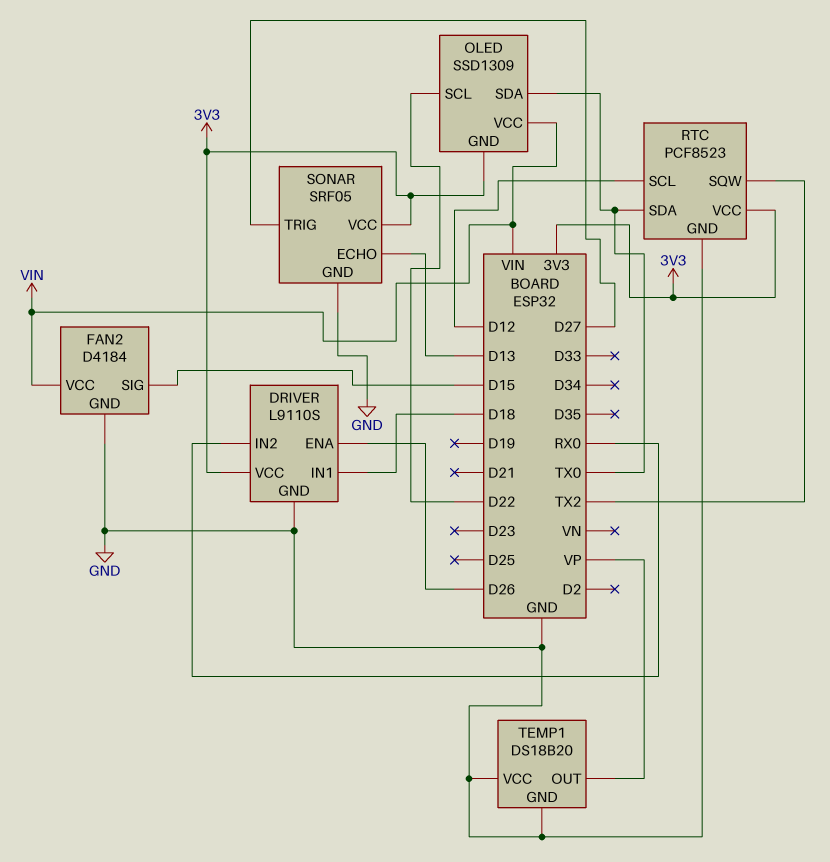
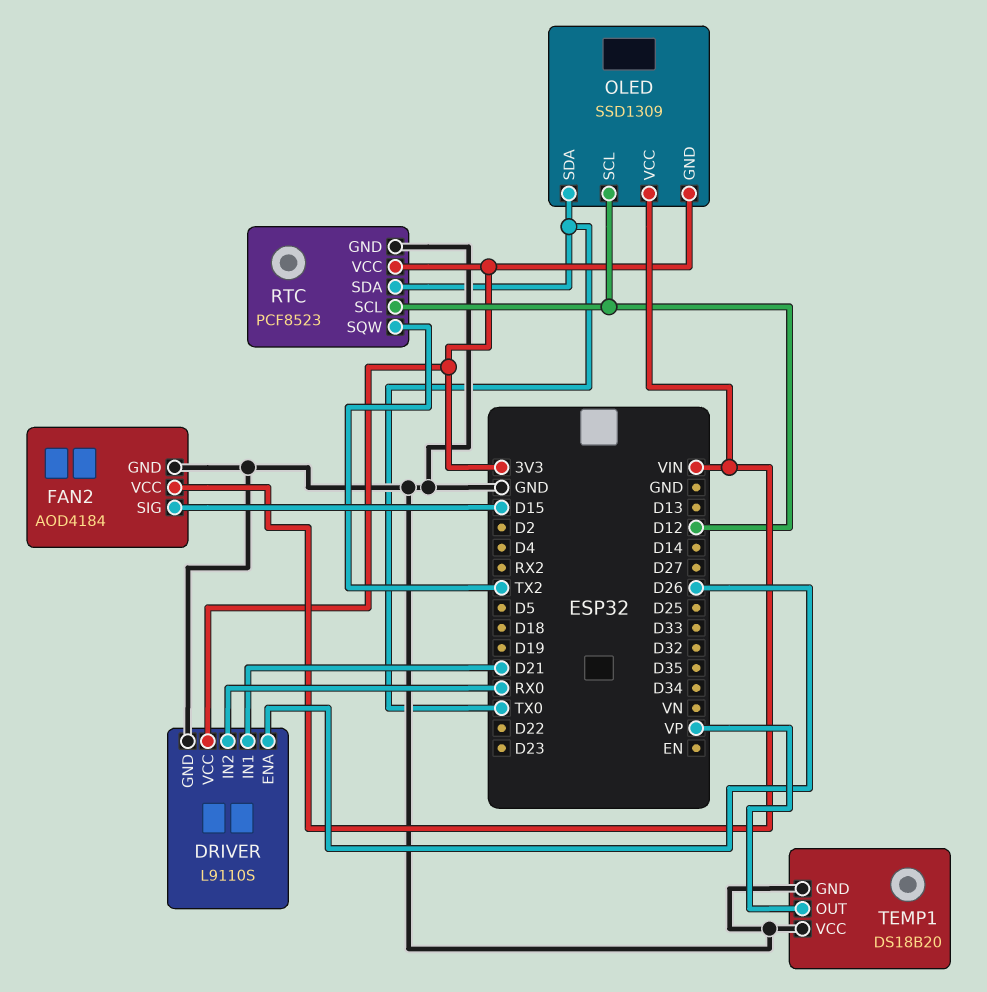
DRIVER pin IN1: D18 -> D21
FAN2: D4184 -> AOD4184
OLED pin SCL: D22 -> D12
SONAR: SRF05 -> none
SONAR pin ECHO: D13 -> none
SONAR pin GND: GND -> none
SONAR pin TRIG: D27 -> none
SONAR pin VCC: 3V3 -> none

